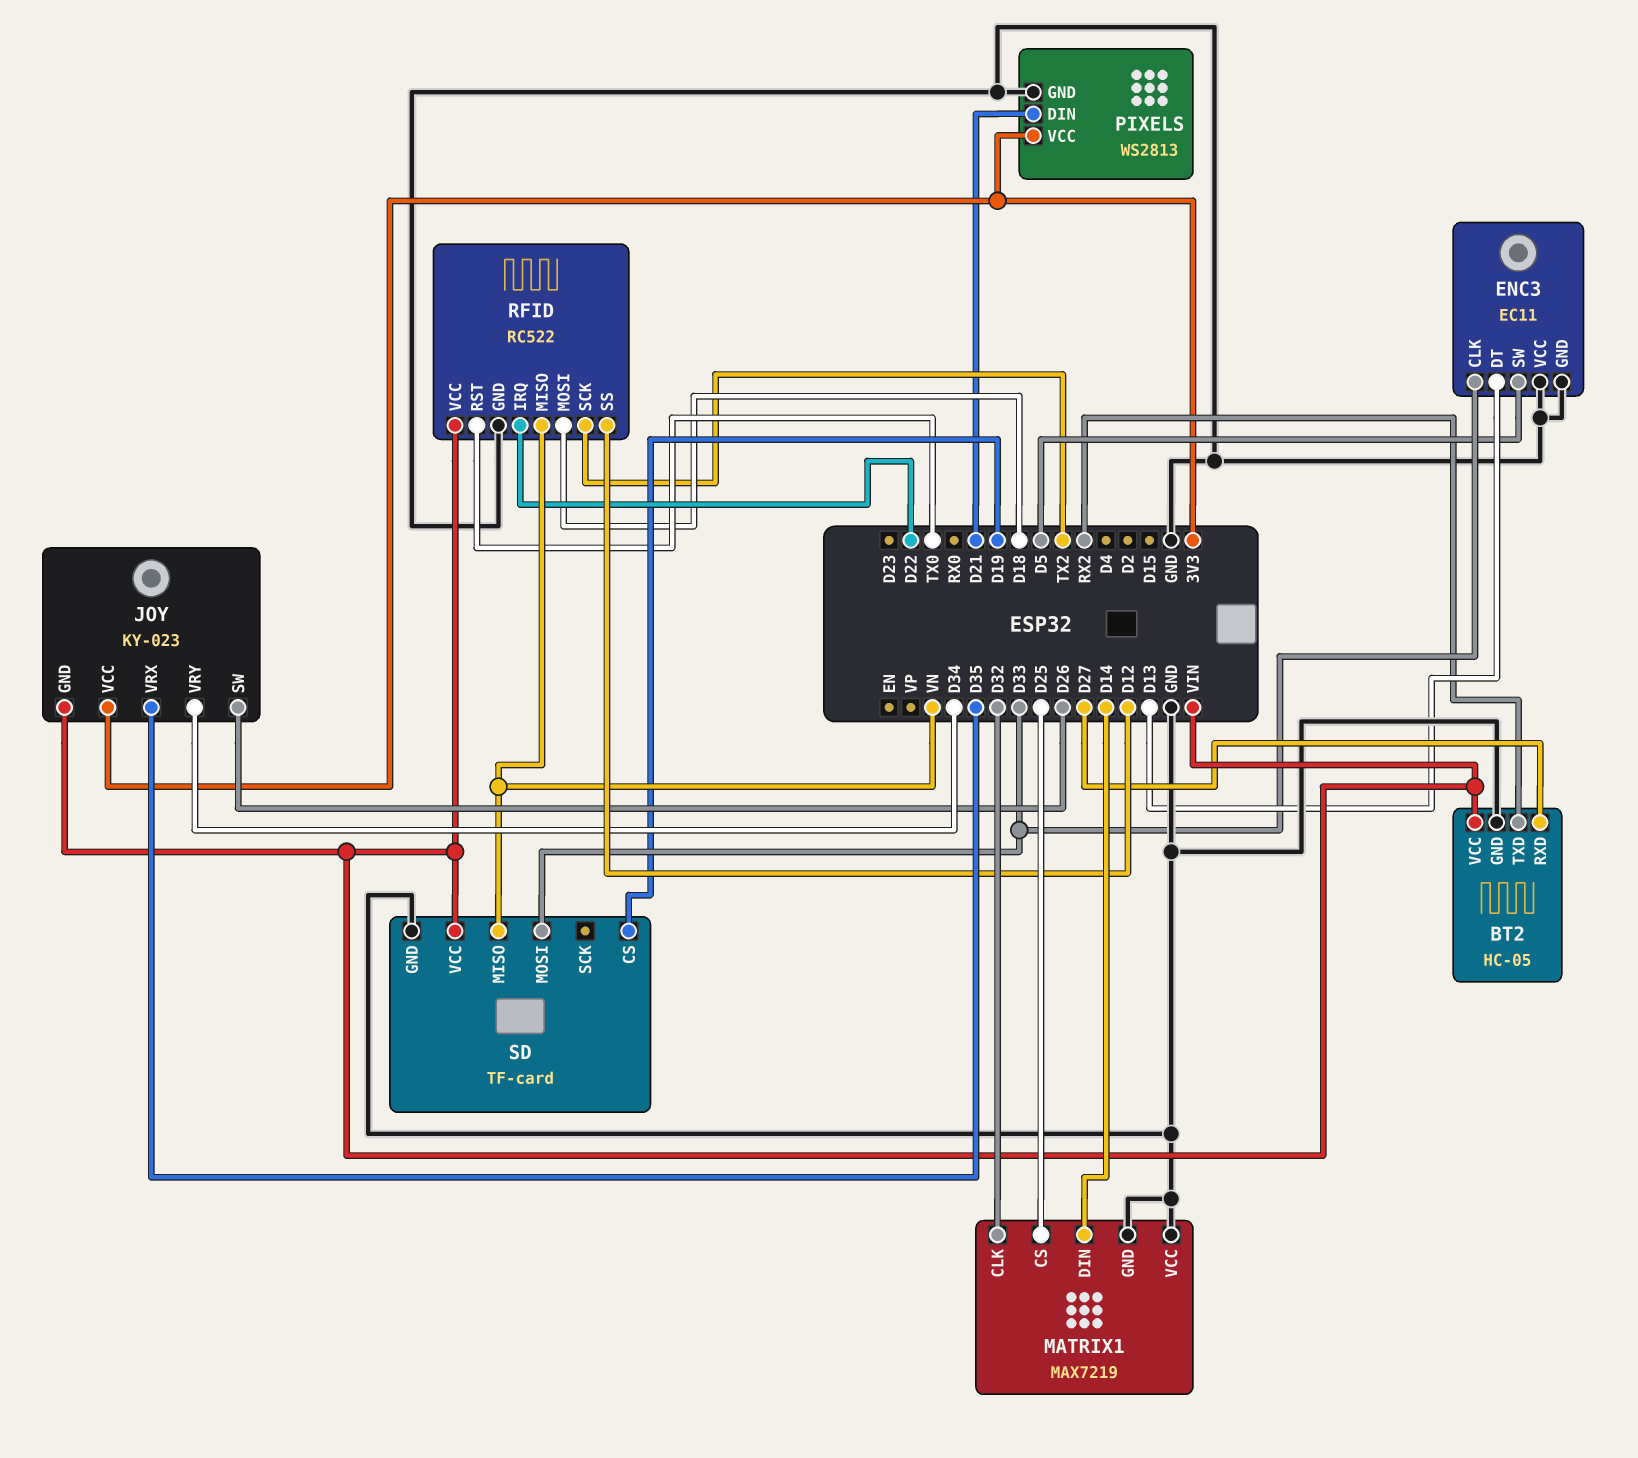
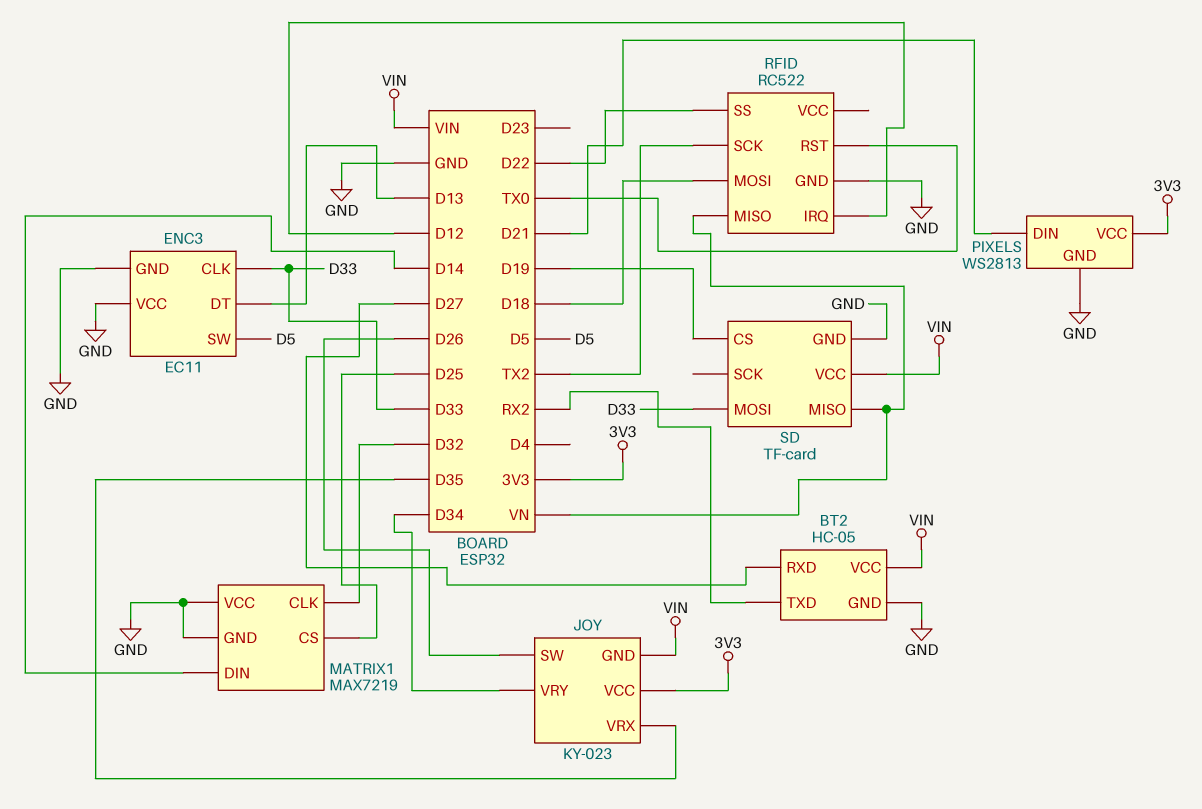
RFID pin IRQ: D22 -> D12
RFID pin SS: D12 -> D22
RFID pin VCC: VIN -> none

